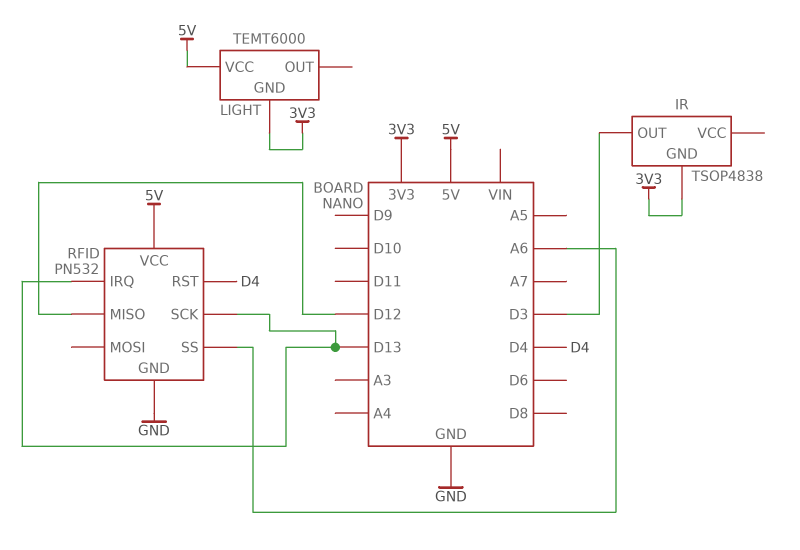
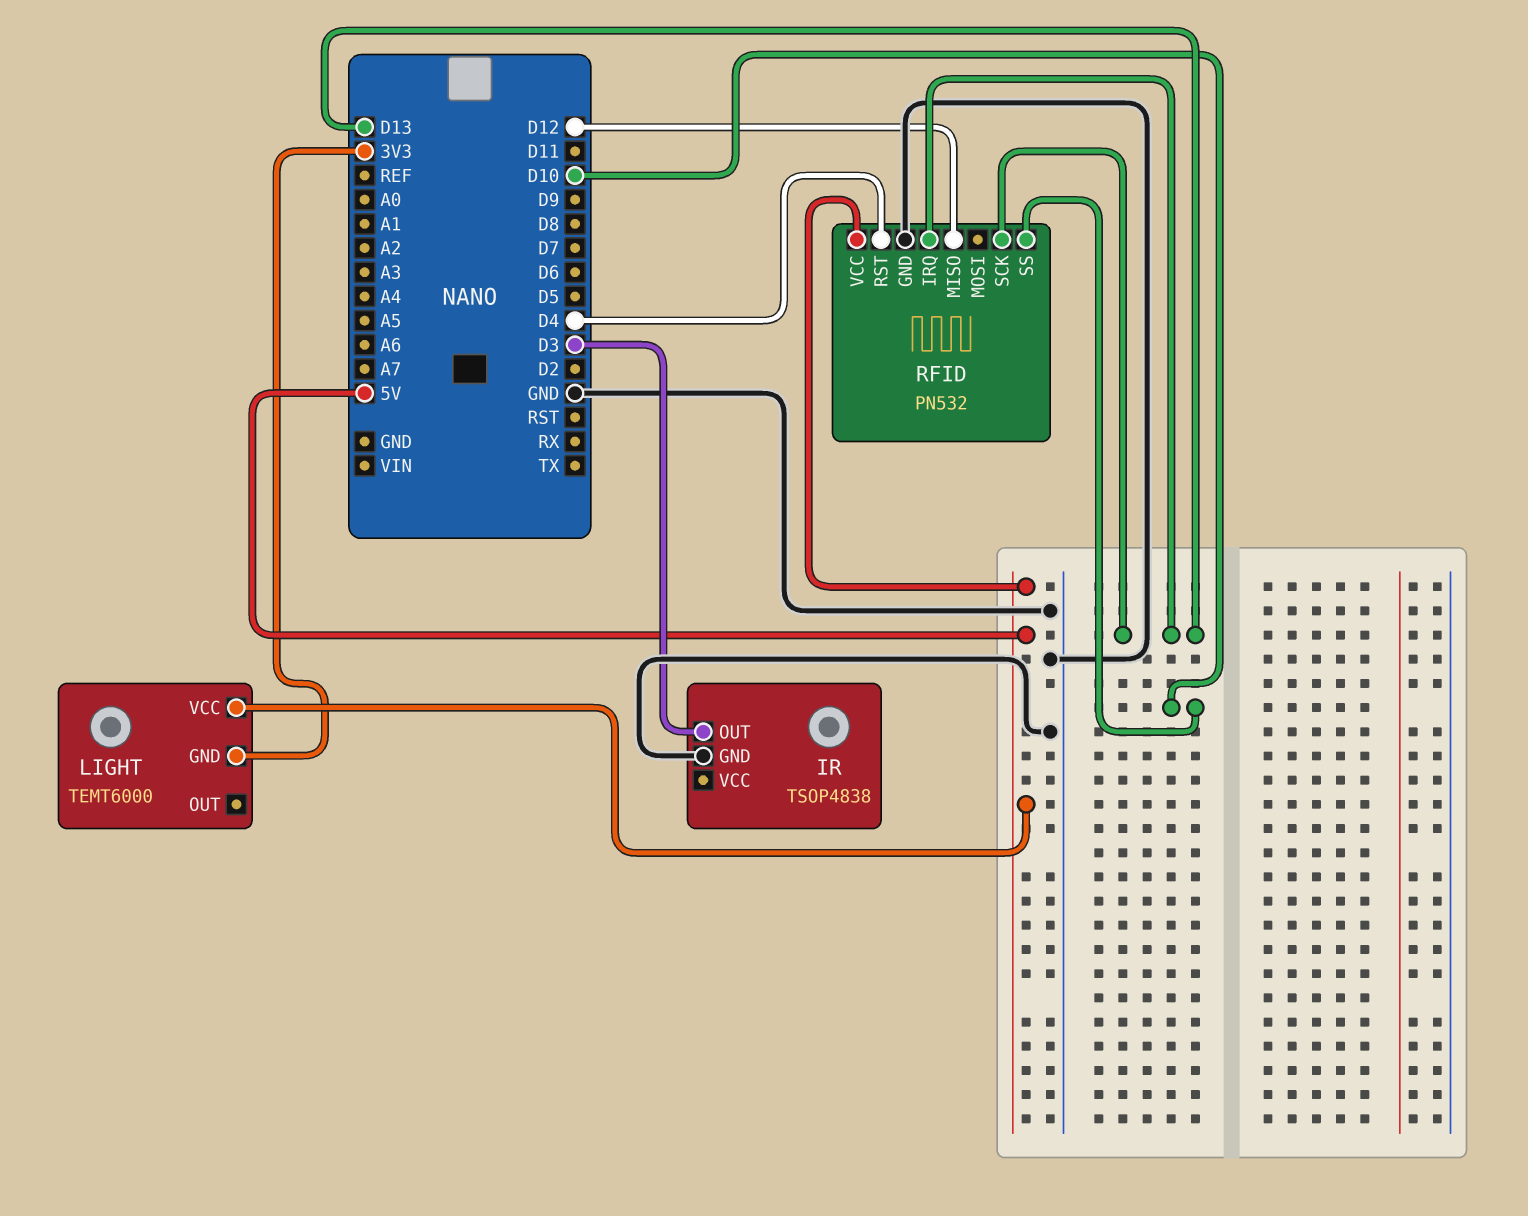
IR pin GND: 3V3 -> GND
RFID pin SS: A6 -> D10

